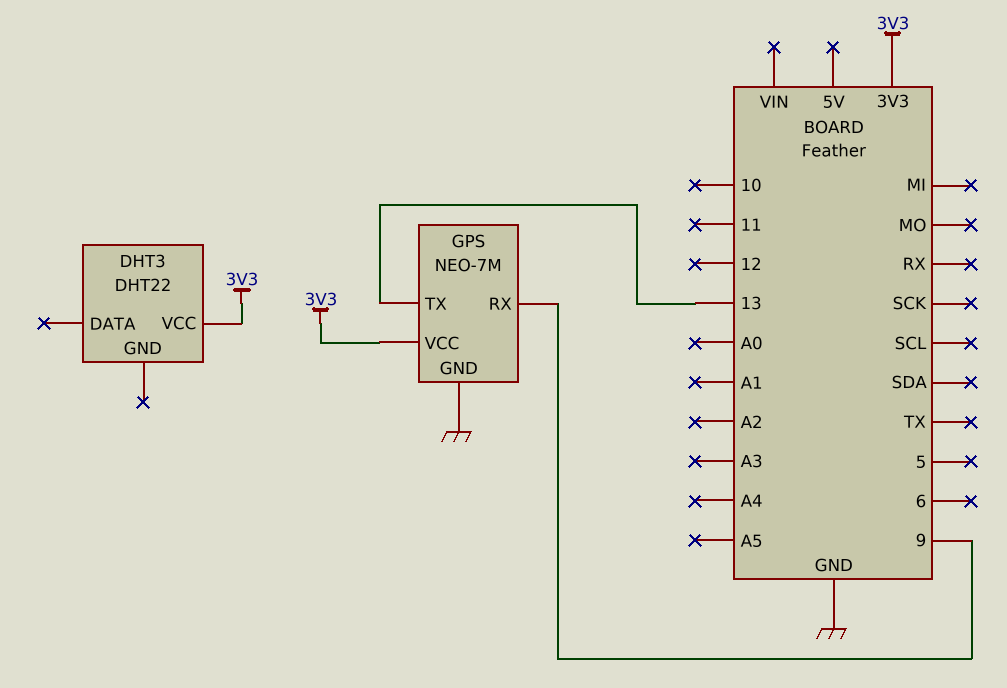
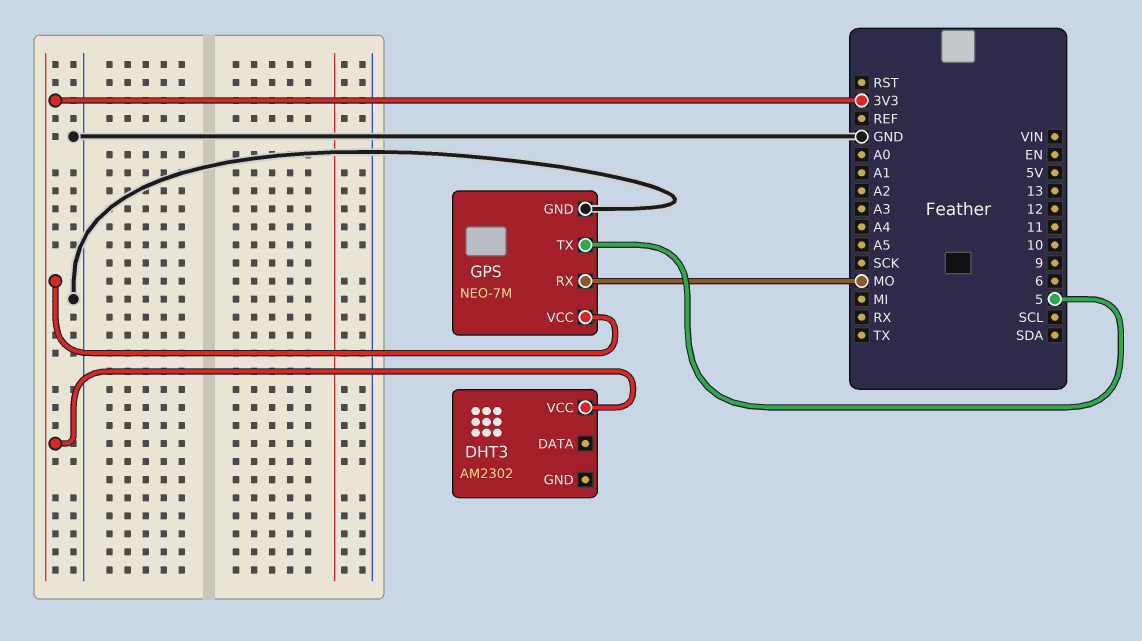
DHT3: DHT22 -> AM2302
GPS pin RX: 9 -> MO
GPS pin TX: 13 -> 5

